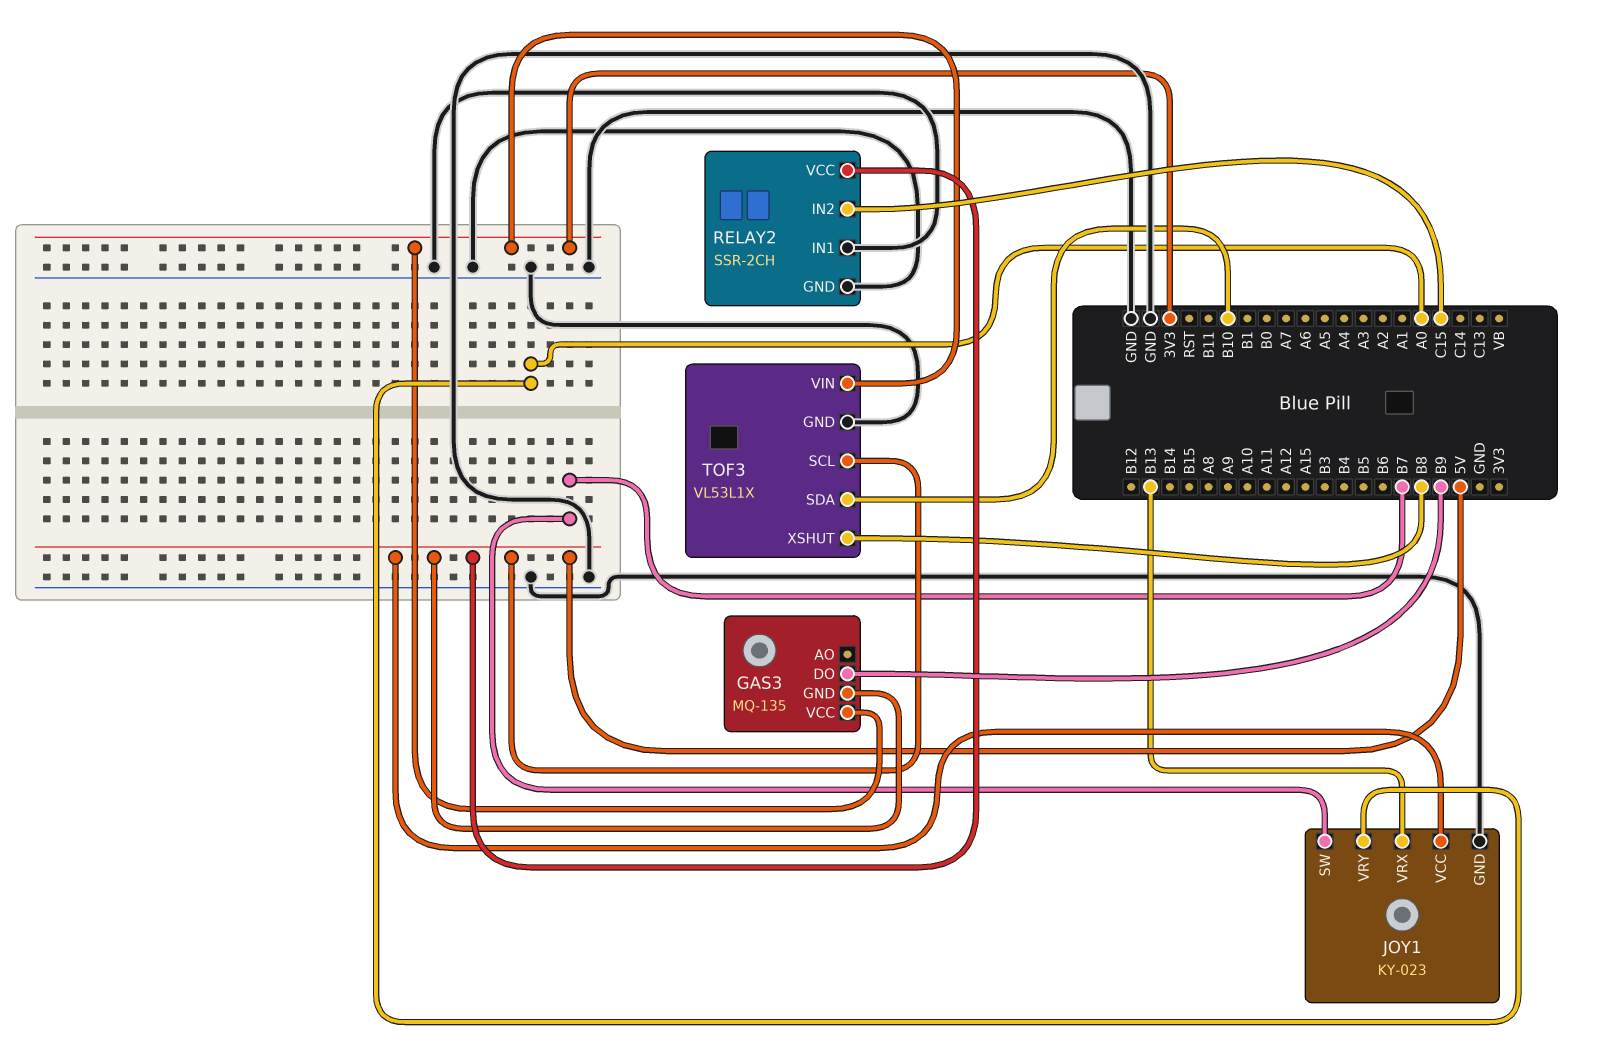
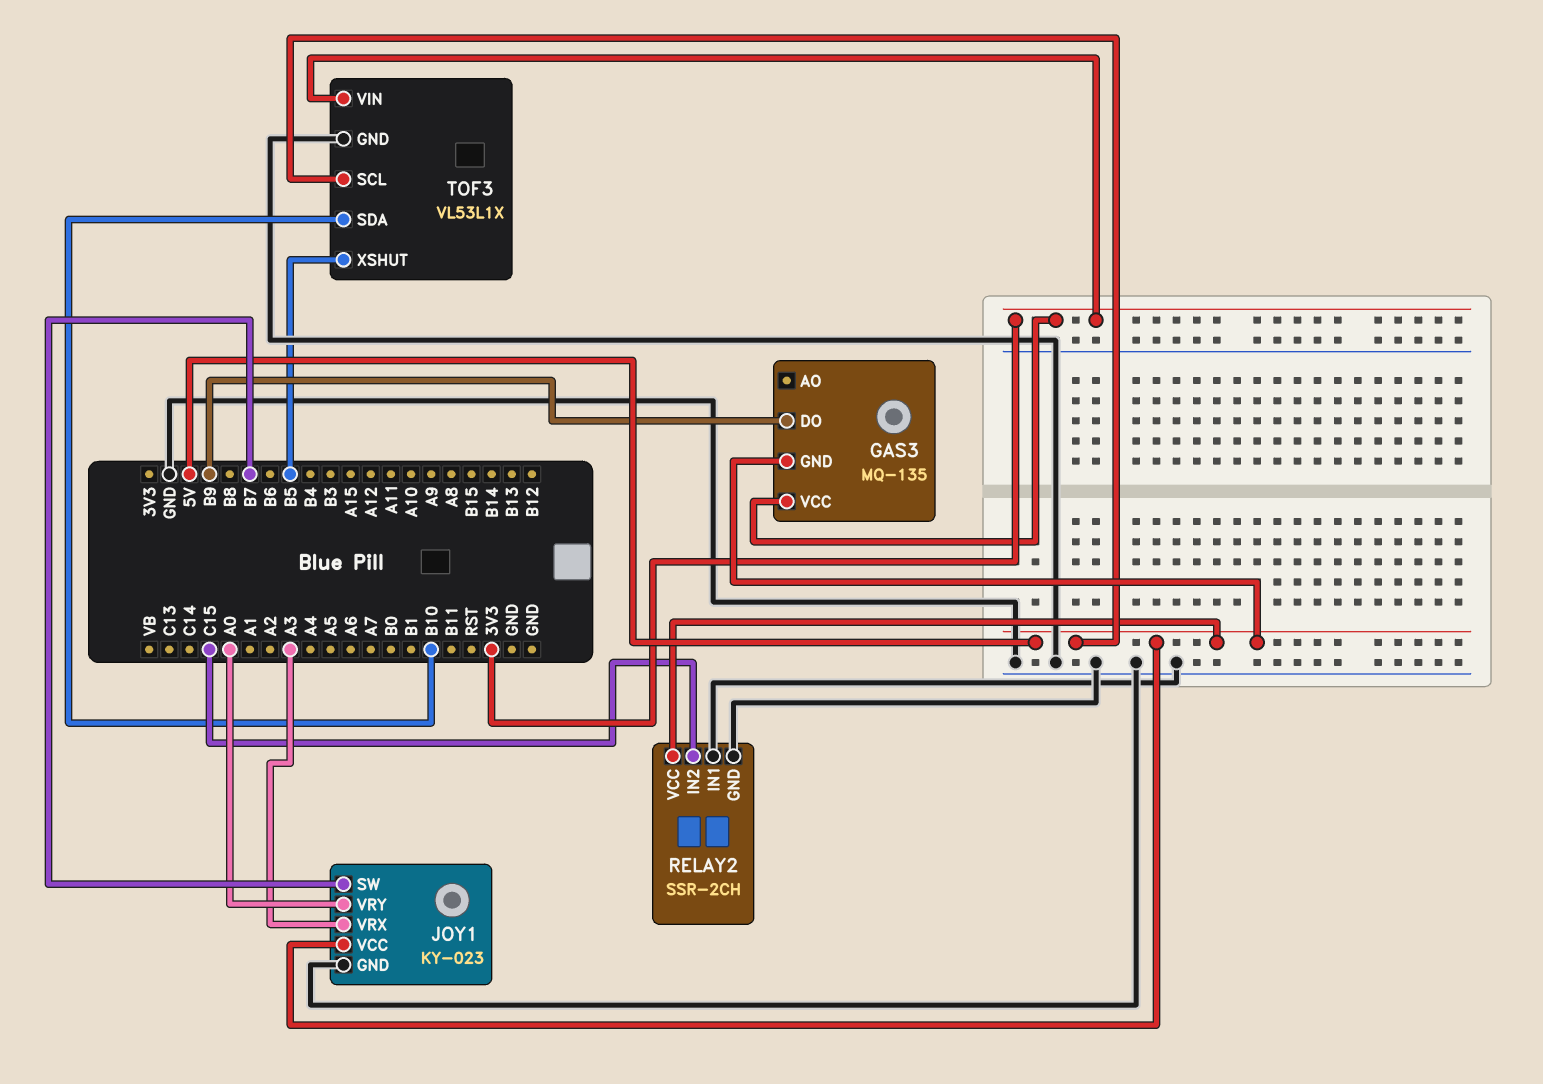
JOY1 pin VRX: B13 -> A3
TOF3 pin XSHUT: B8 -> B5

